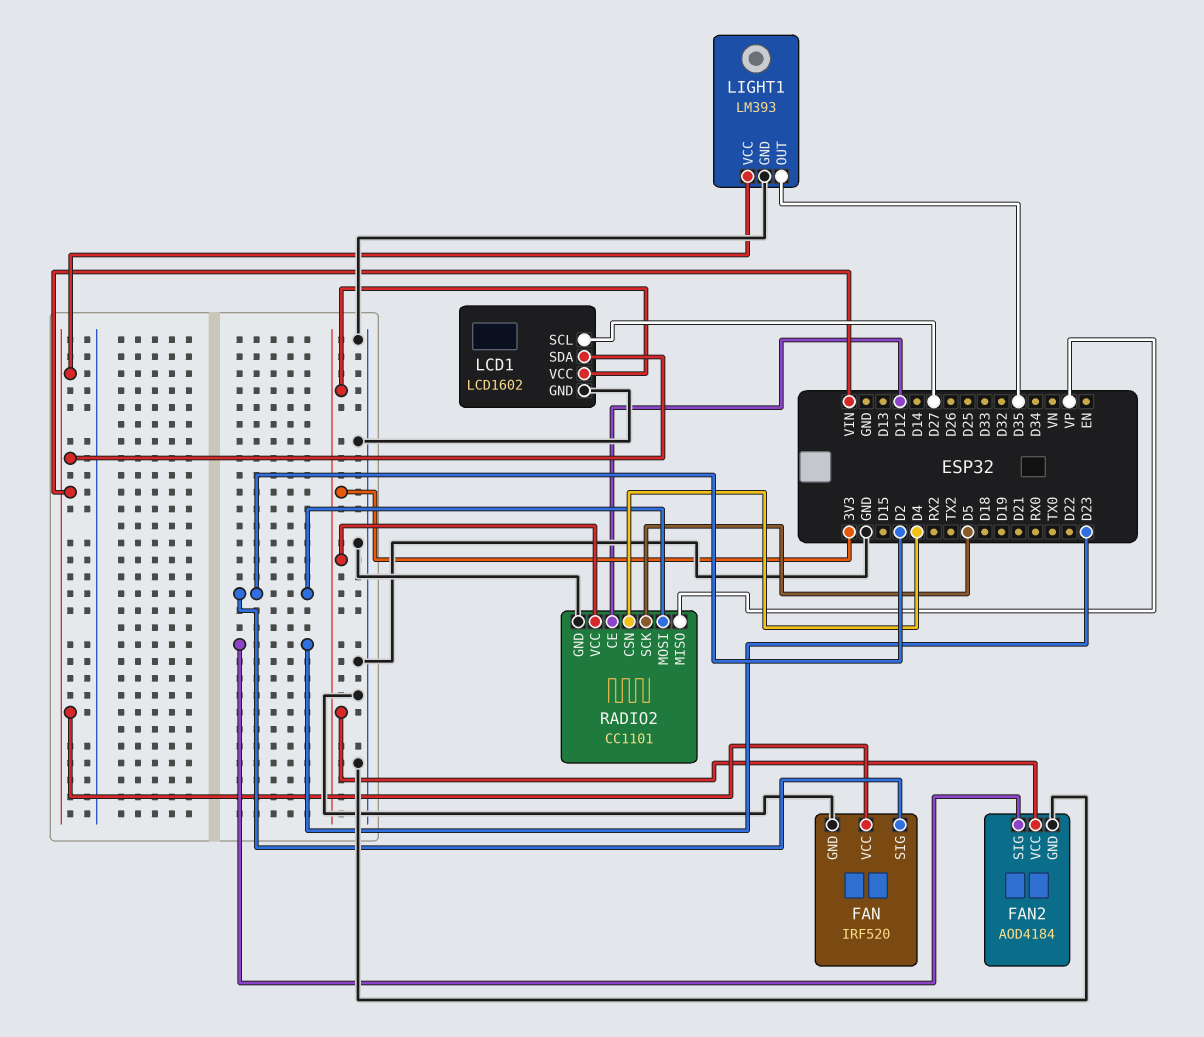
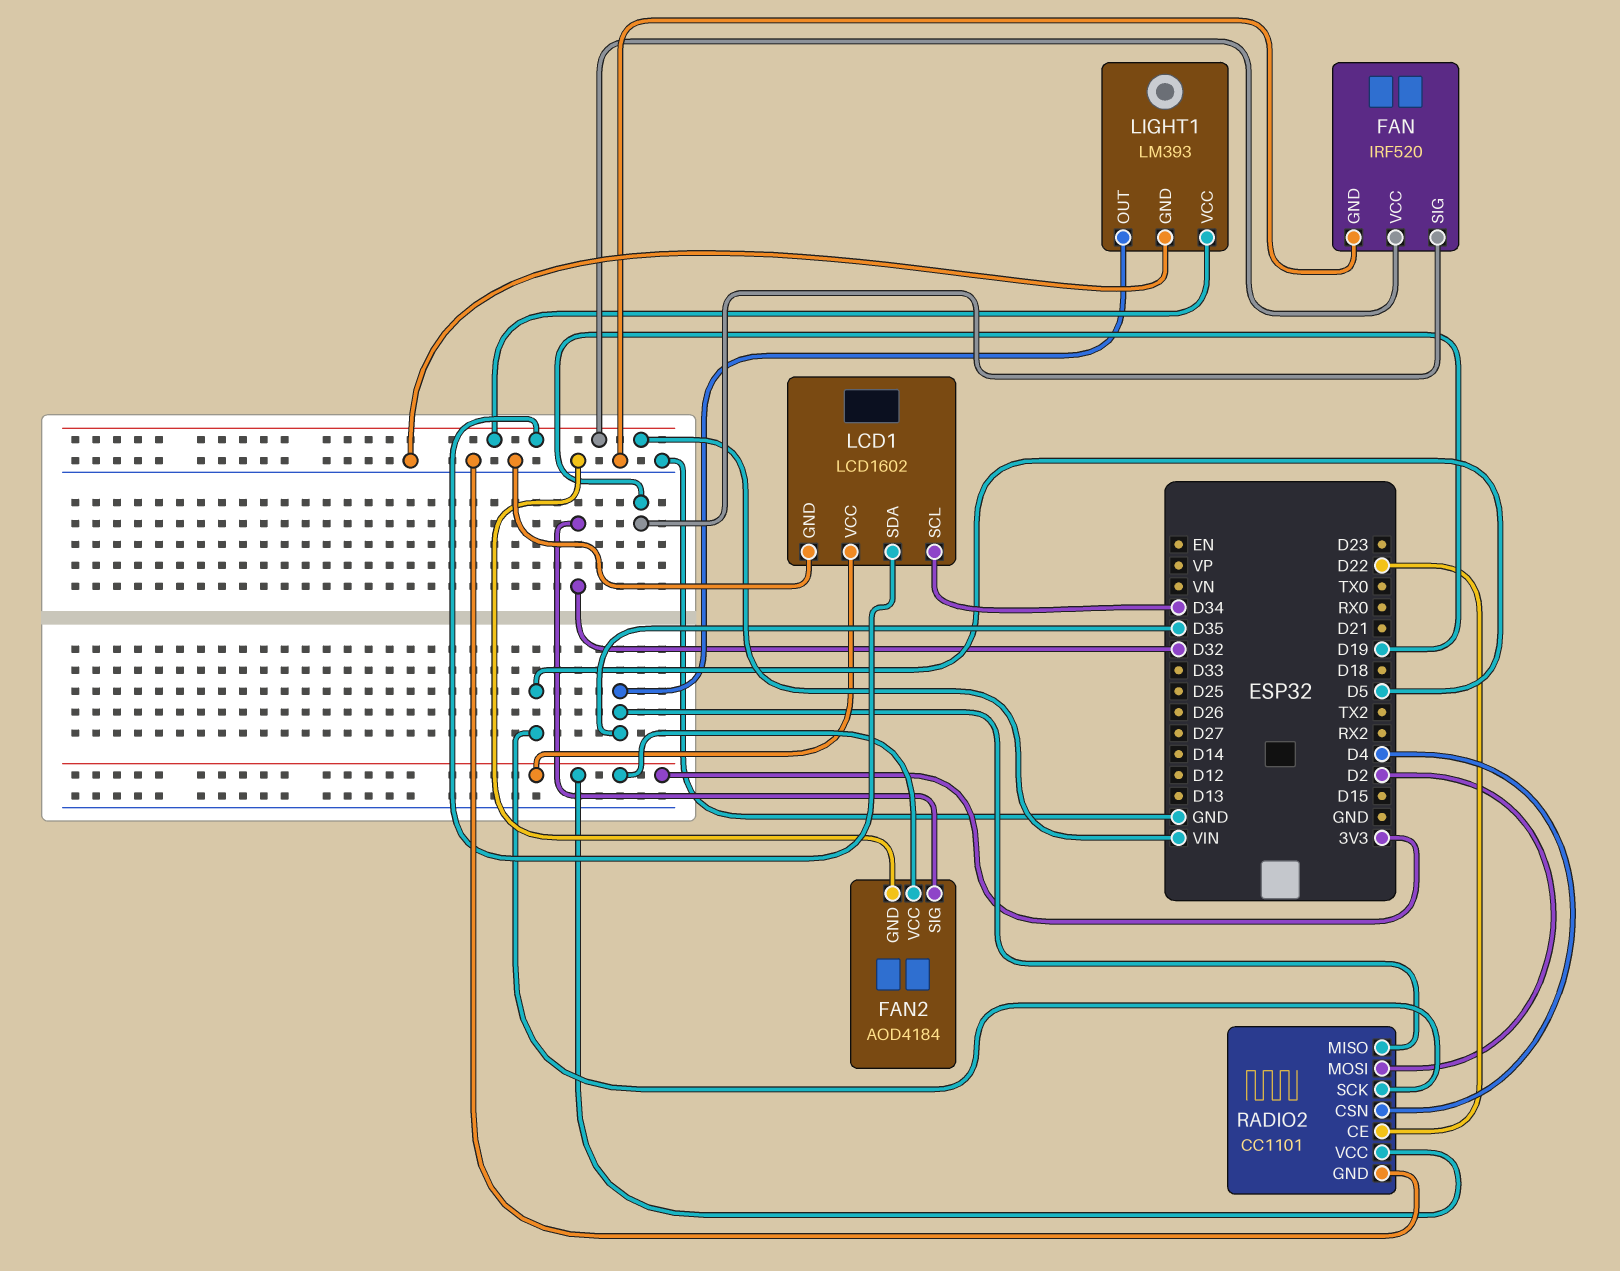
FAN pin SIG: D2 -> D19
FAN2 pin SIG: D23 -> D32
LCD1 pin SCL: D27 -> D34
RADIO2 pin CE: D12 -> D22
RADIO2 pin MISO: VP -> D35

